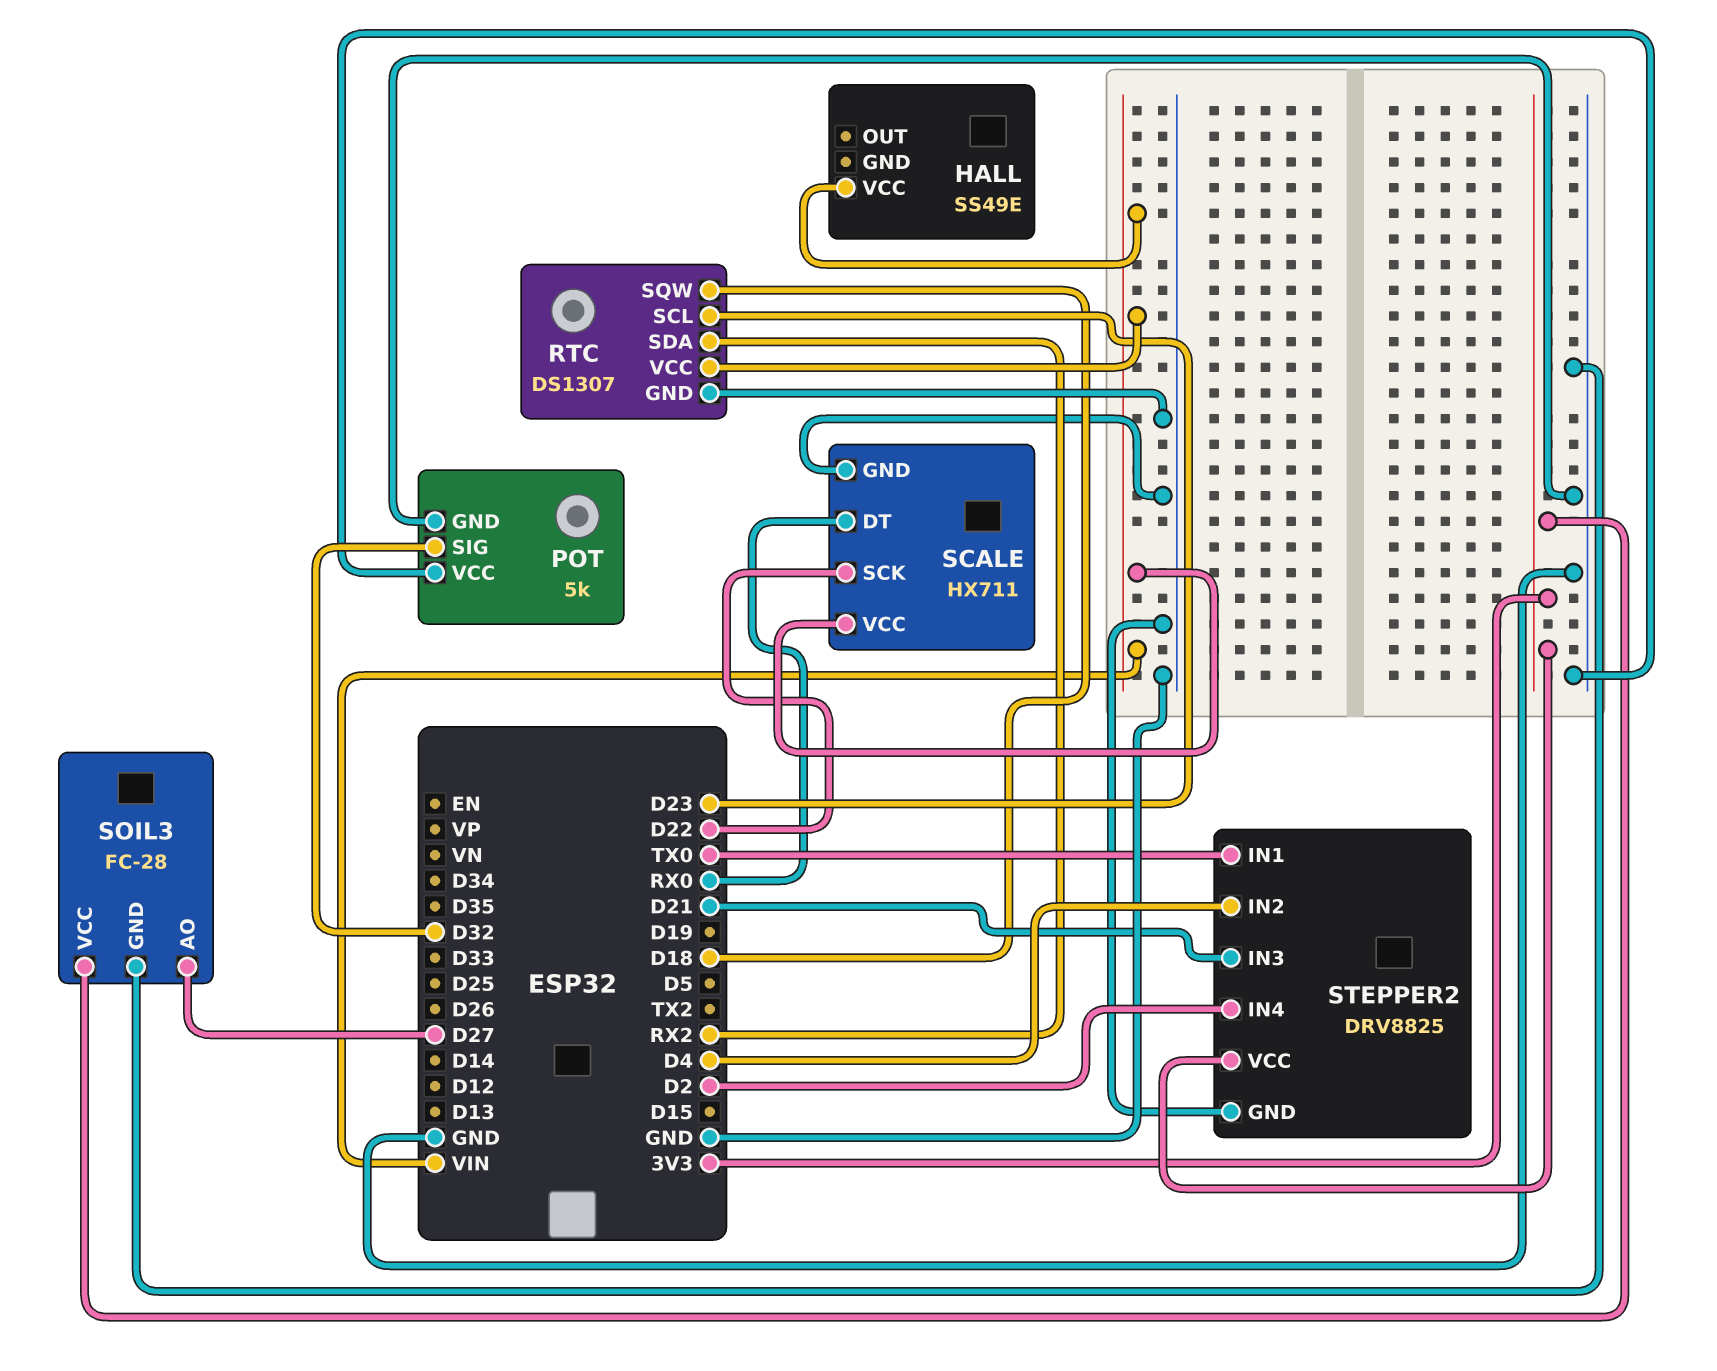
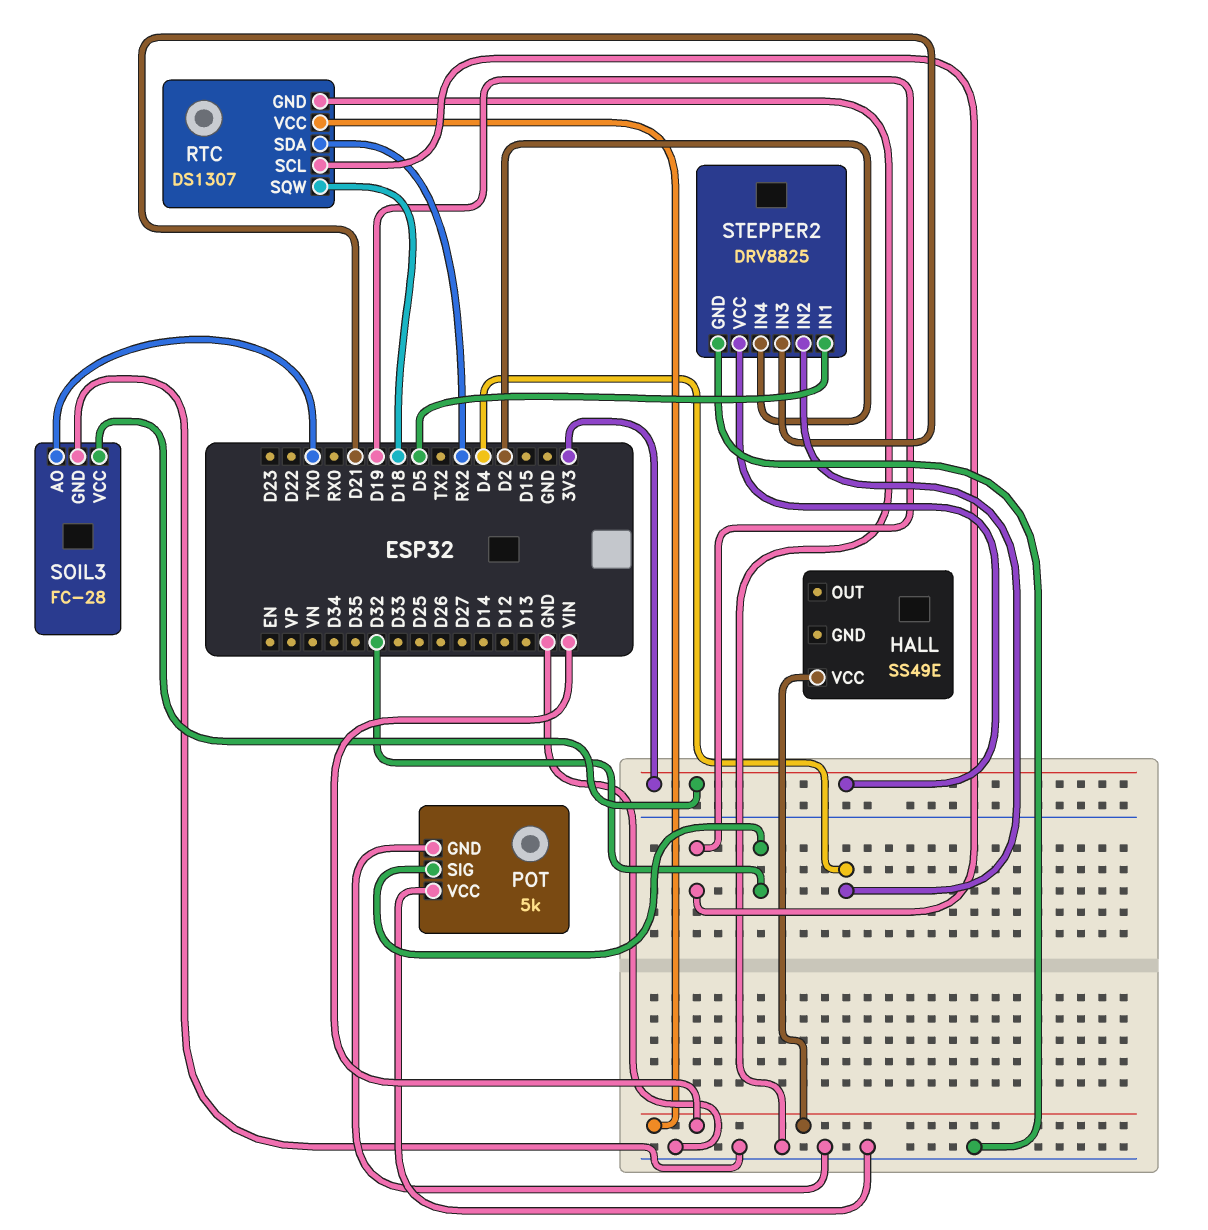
RTC pin SCL: D23 -> D19
SCALE: HX711 -> none
SCALE pin DT: RX0 -> none
SCALE pin GND: GND -> none
SCALE pin SCK: D22 -> none
SCALE pin VCC: VIN -> none
SOIL3 pin AO: D27 -> TX0
STEPPER2 pin IN1: TX0 -> D5

